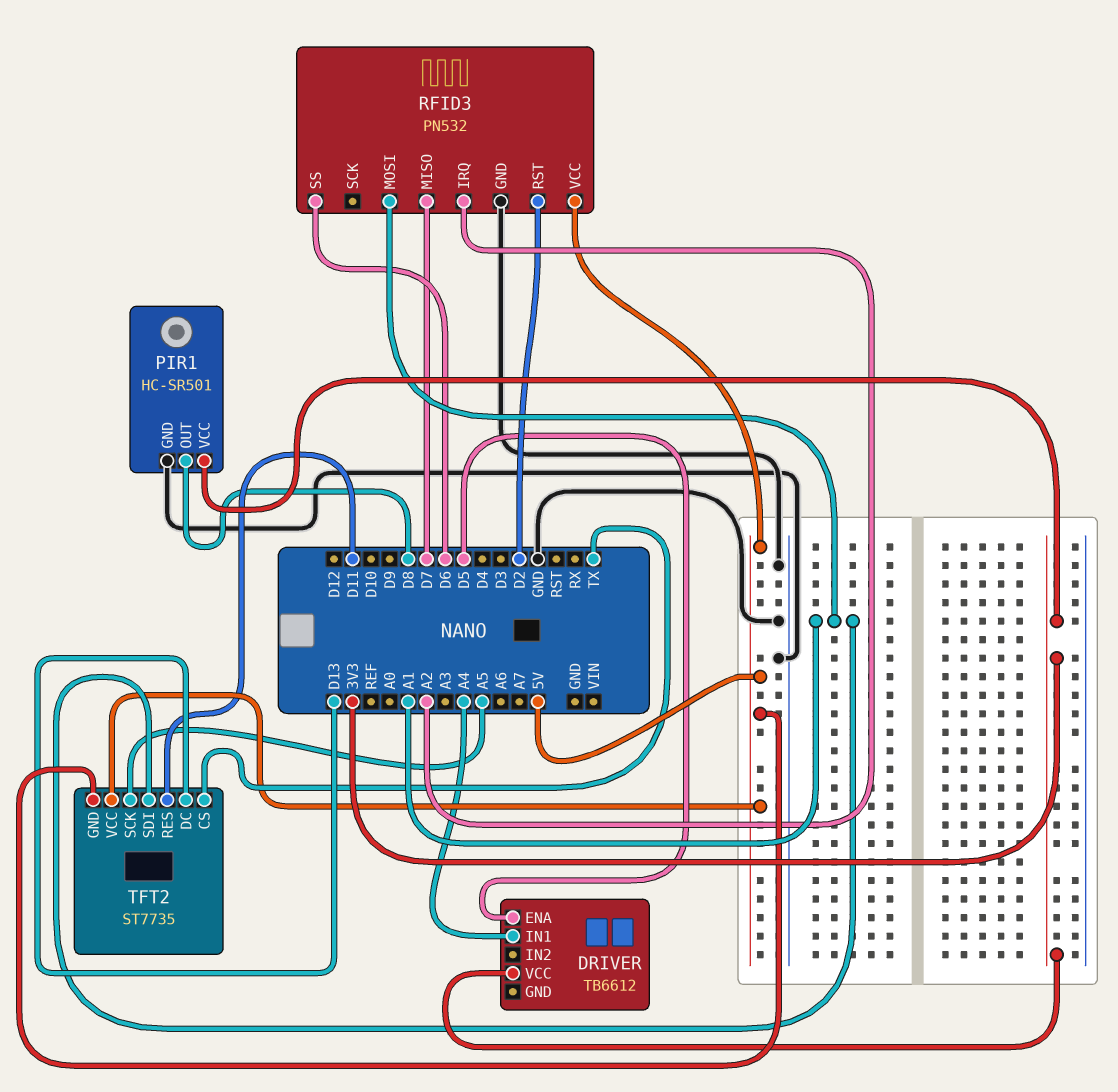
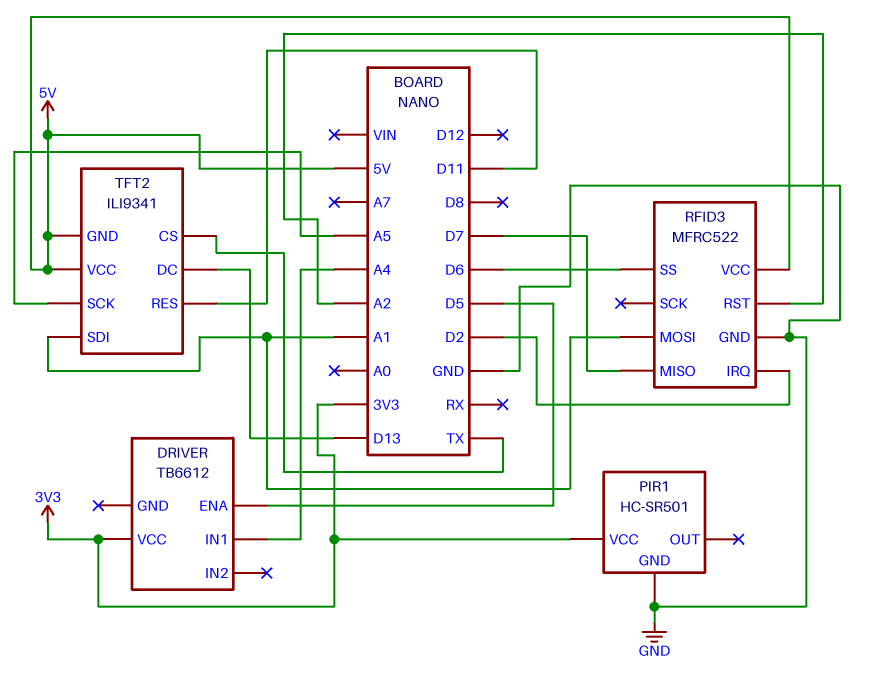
PIR1 pin OUT: D8 -> none
RFID3: PN532 -> MFRC522
RFID3 pin IRQ: A2 -> D2
RFID3 pin RST: D2 -> A2
TFT2: ST7735 -> ILI9341

